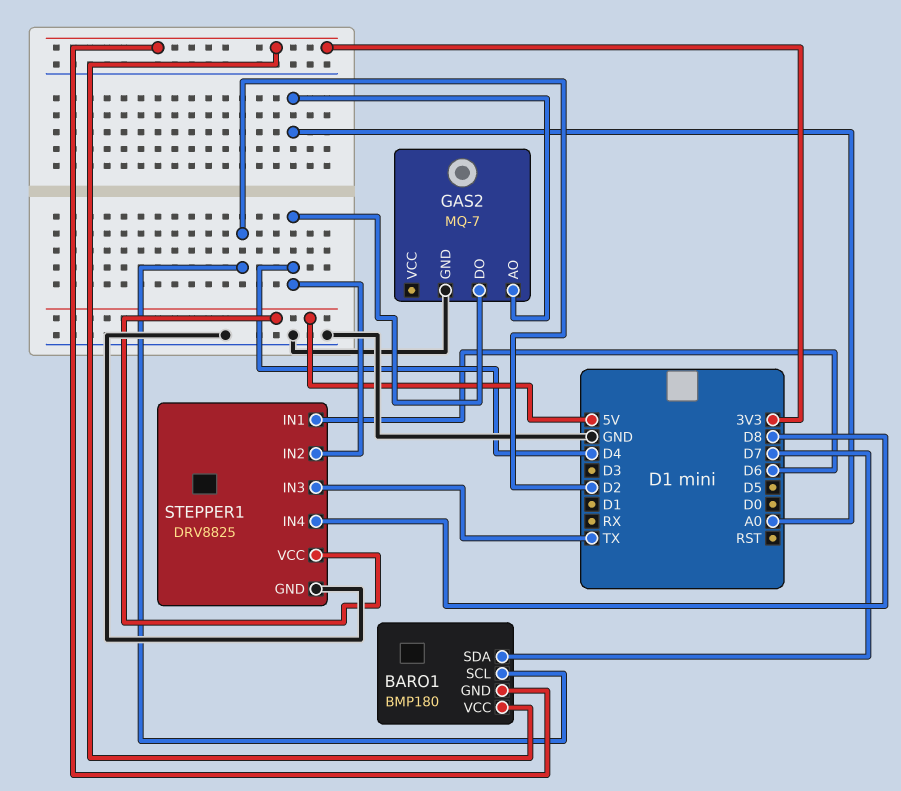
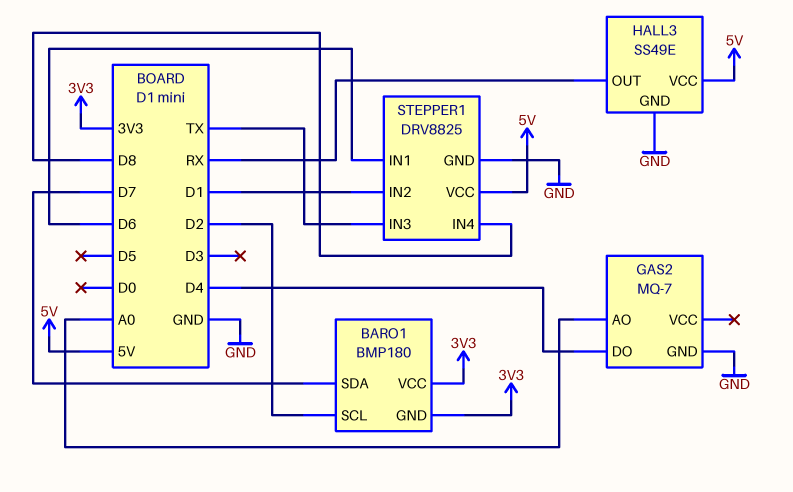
HALL3: none -> SS49E
HALL3 pin GND: none -> GND
HALL3 pin OUT: none -> RX
HALL3 pin VCC: none -> 5V
STEPPER1 pin IN2: D4 -> D1

